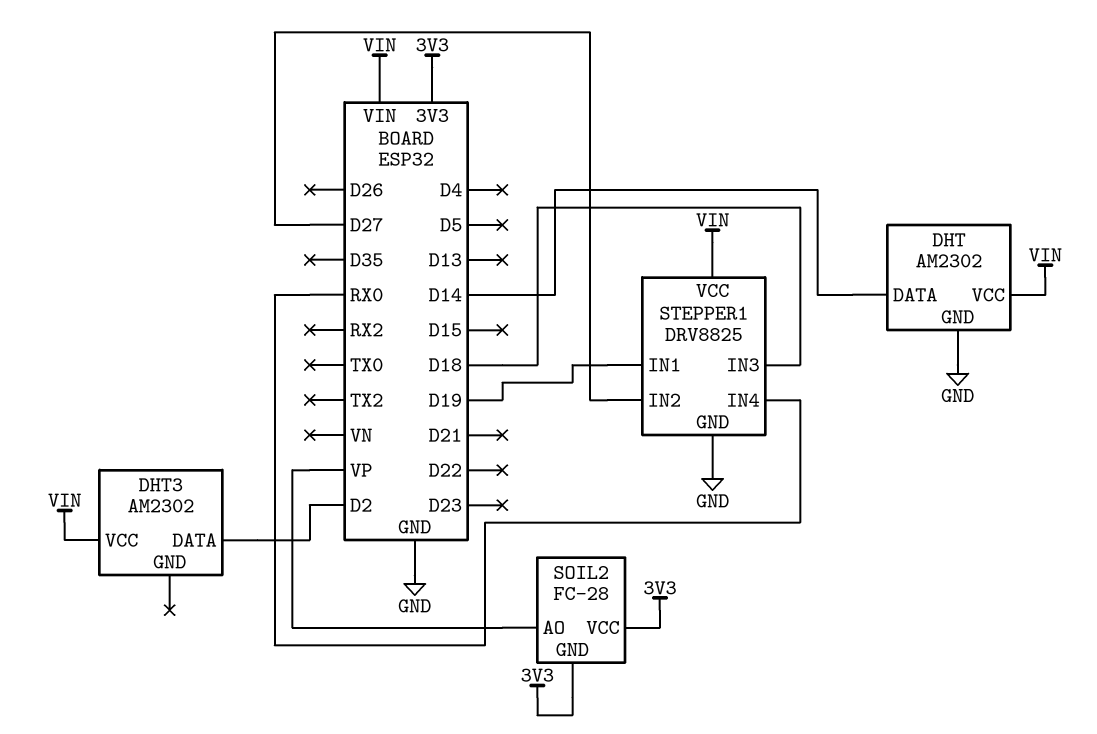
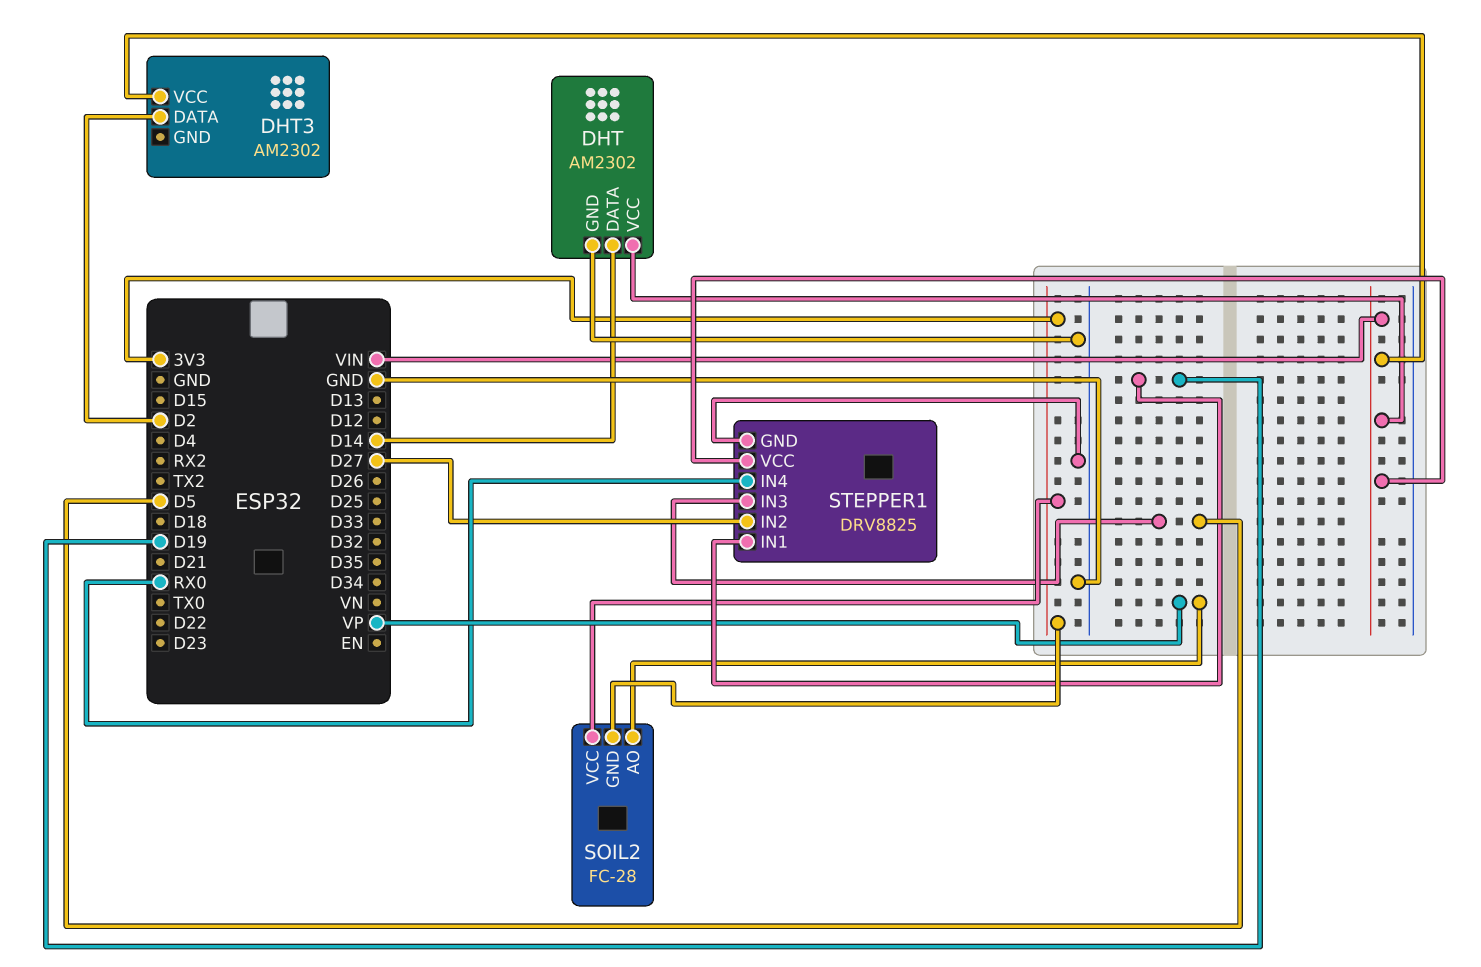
STEPPER1 pin IN3: D18 -> D5

